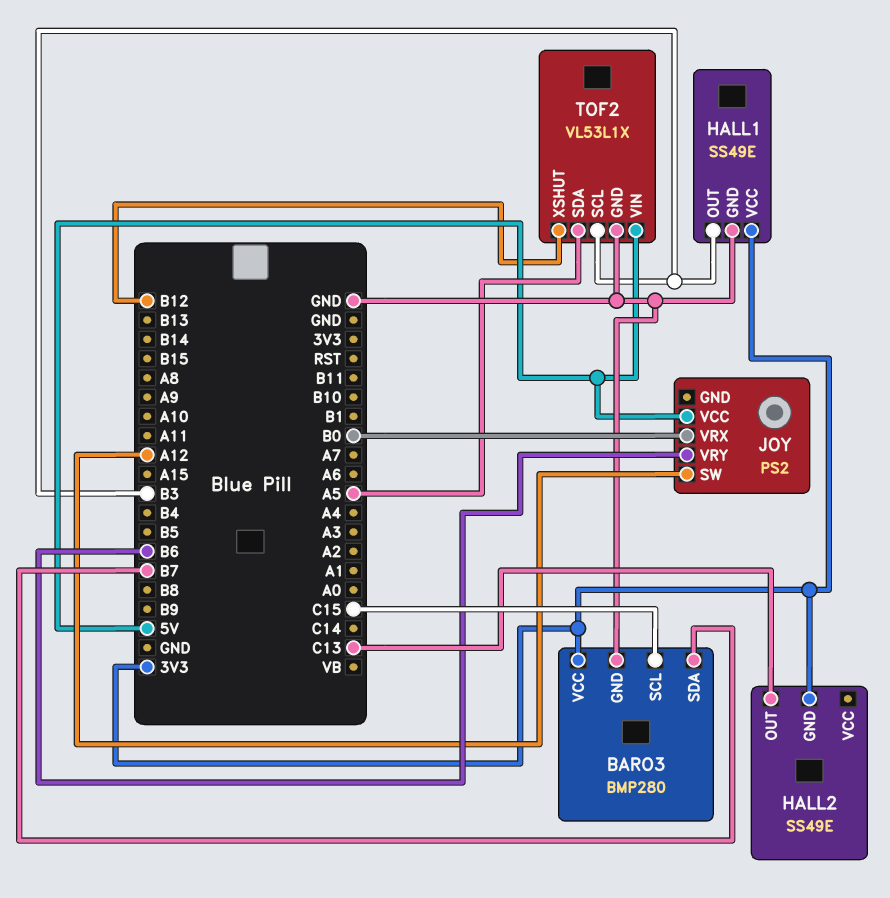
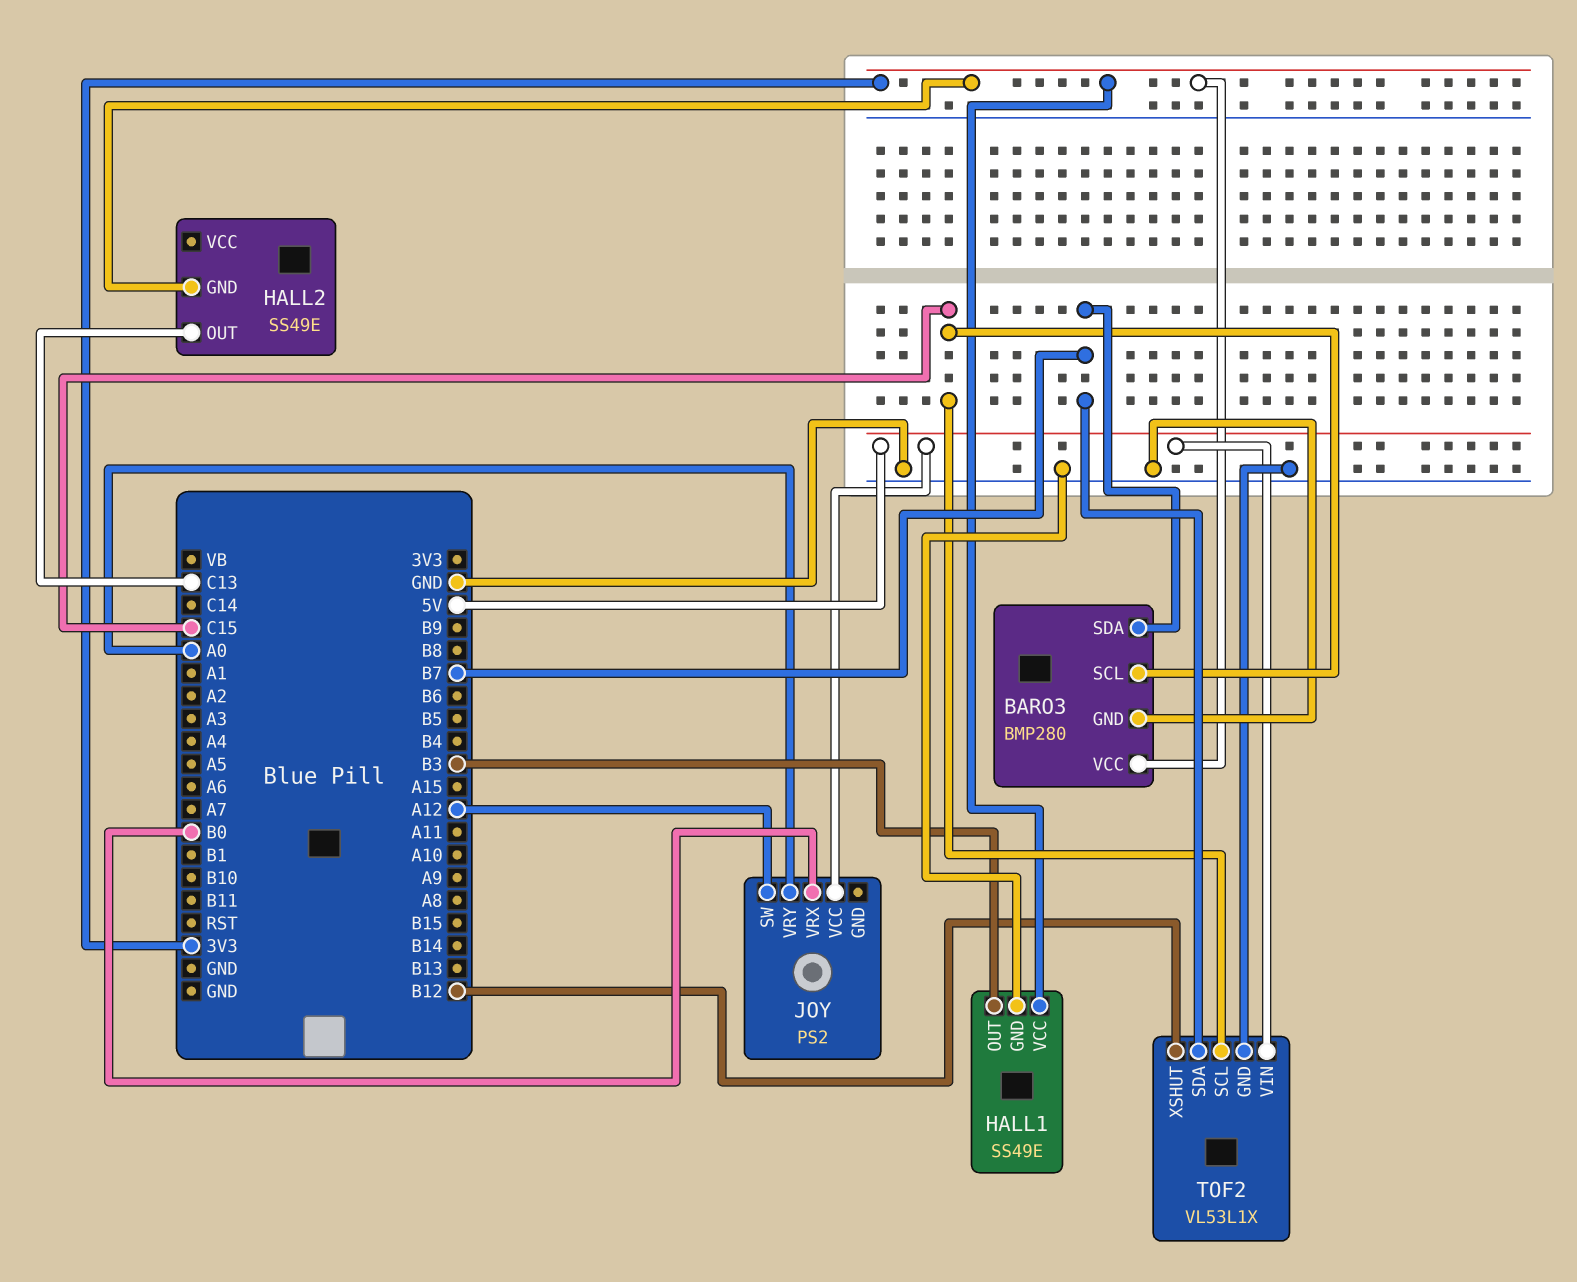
JOY pin VRY: B6 -> A0
TOF2 pin SCL: B3 -> C15
TOF2 pin SDA: A5 -> B7

